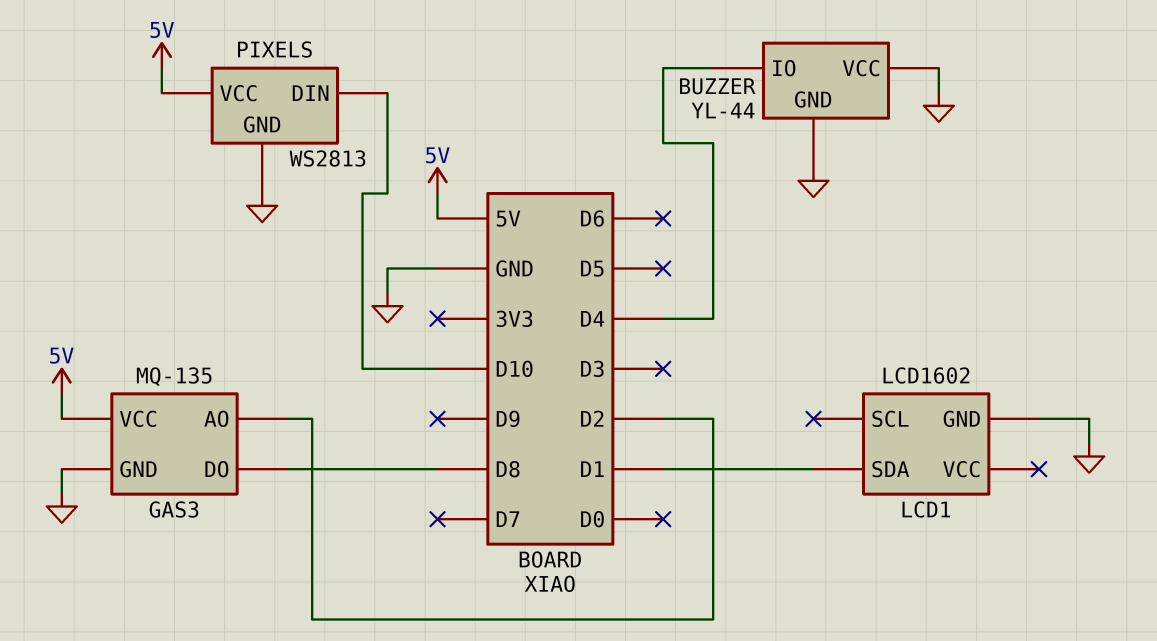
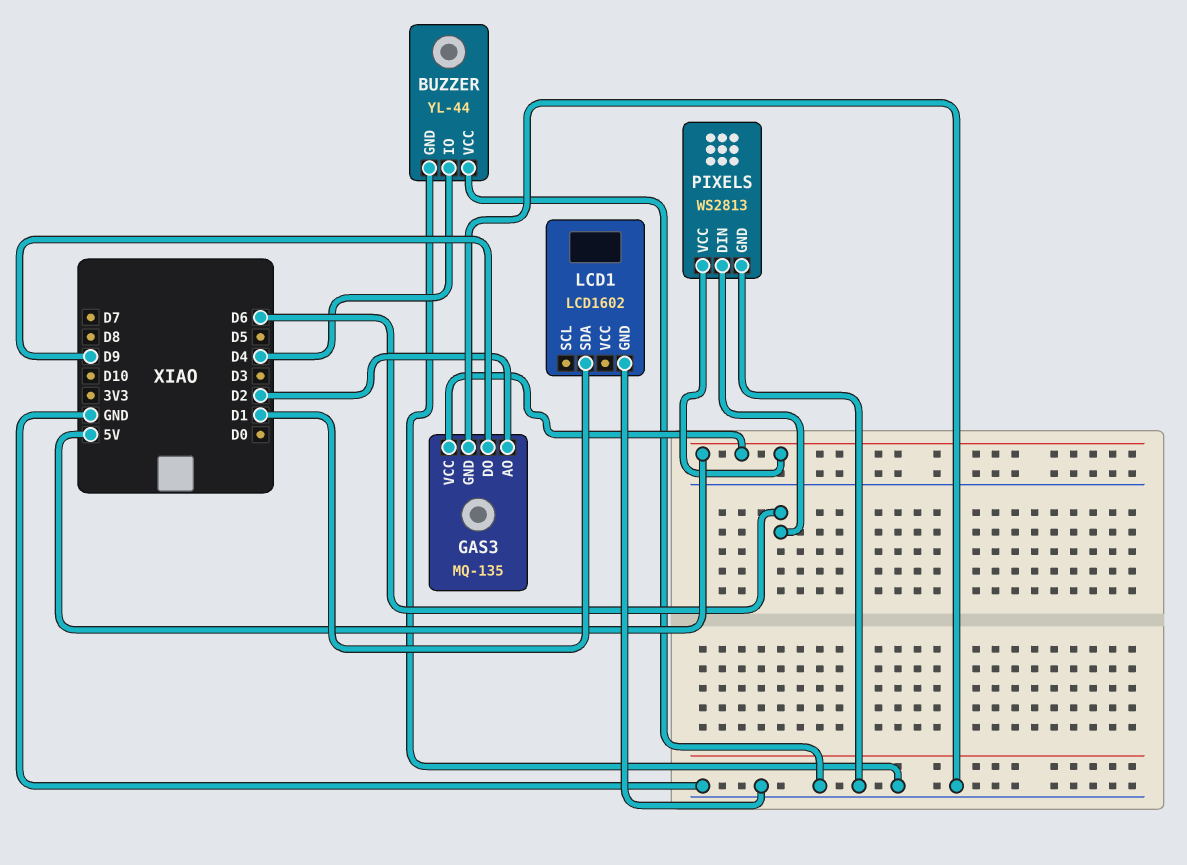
GAS3 pin DO: D8 -> D9
PIXELS pin DIN: D10 -> D6

